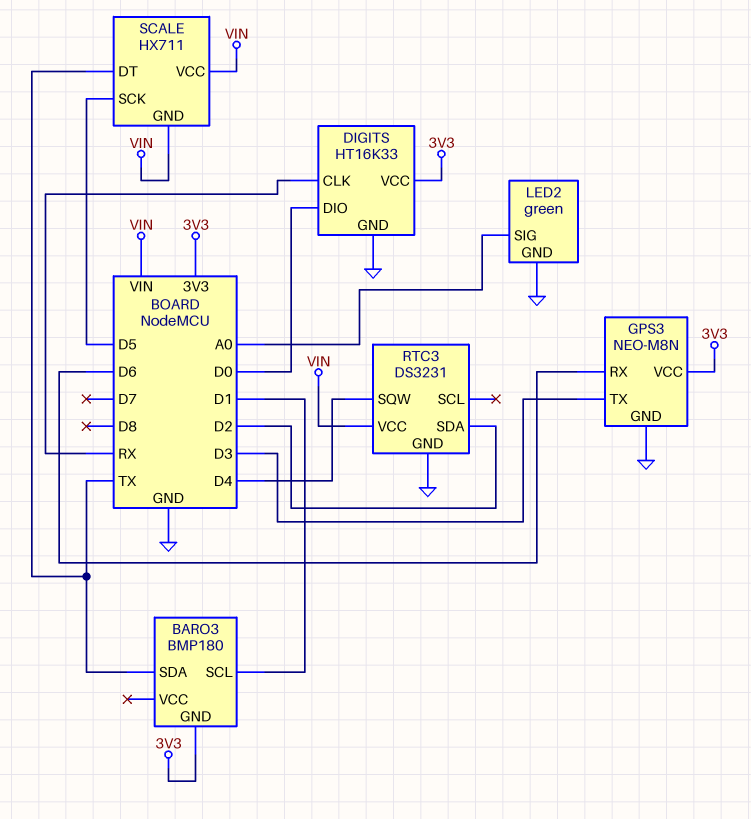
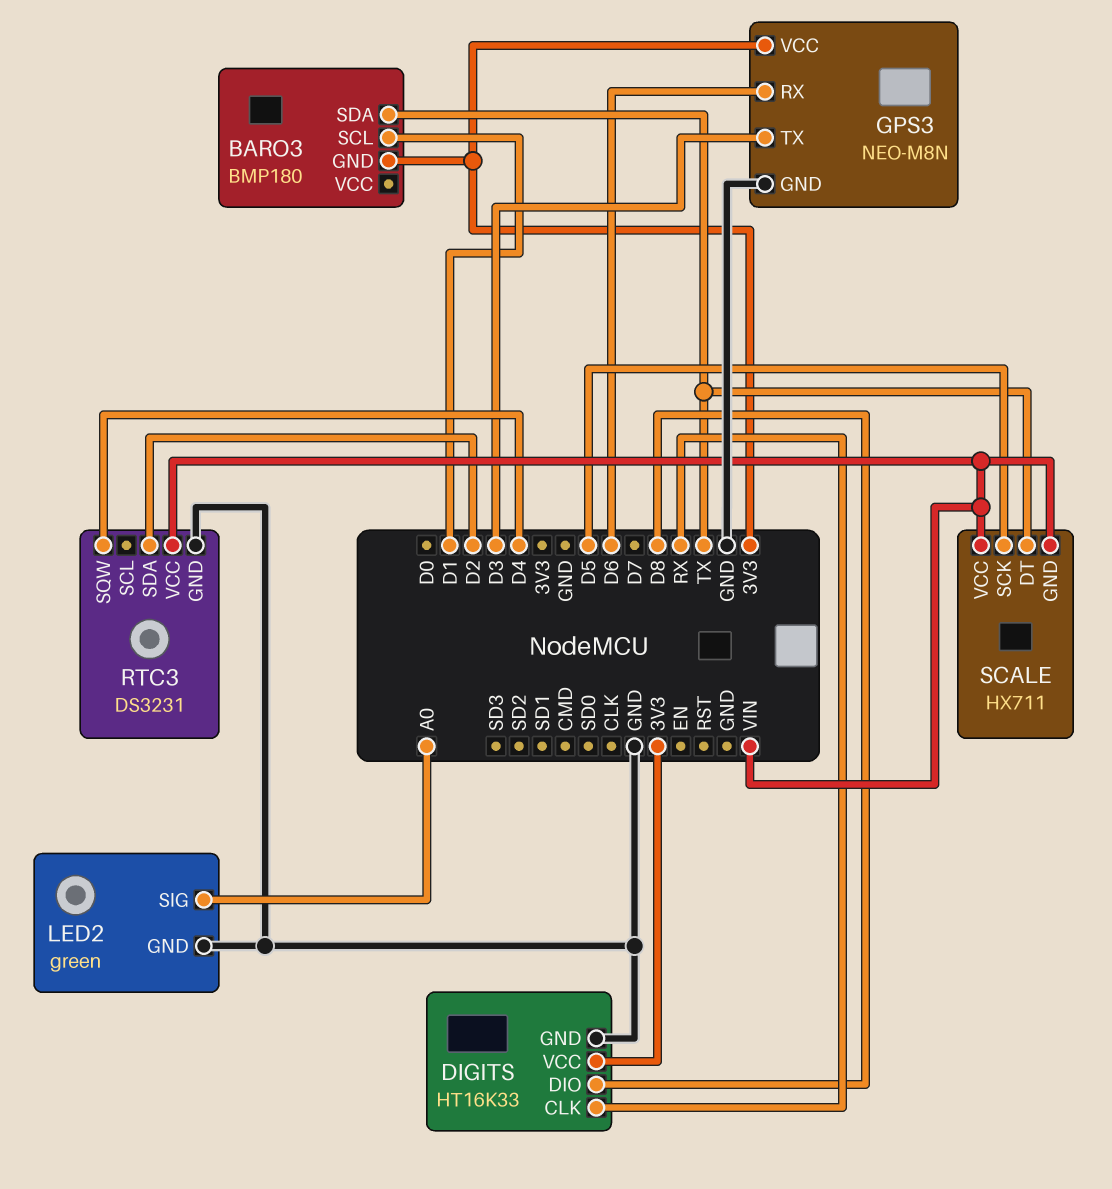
DIGITS pin DIO: D0 -> D8

